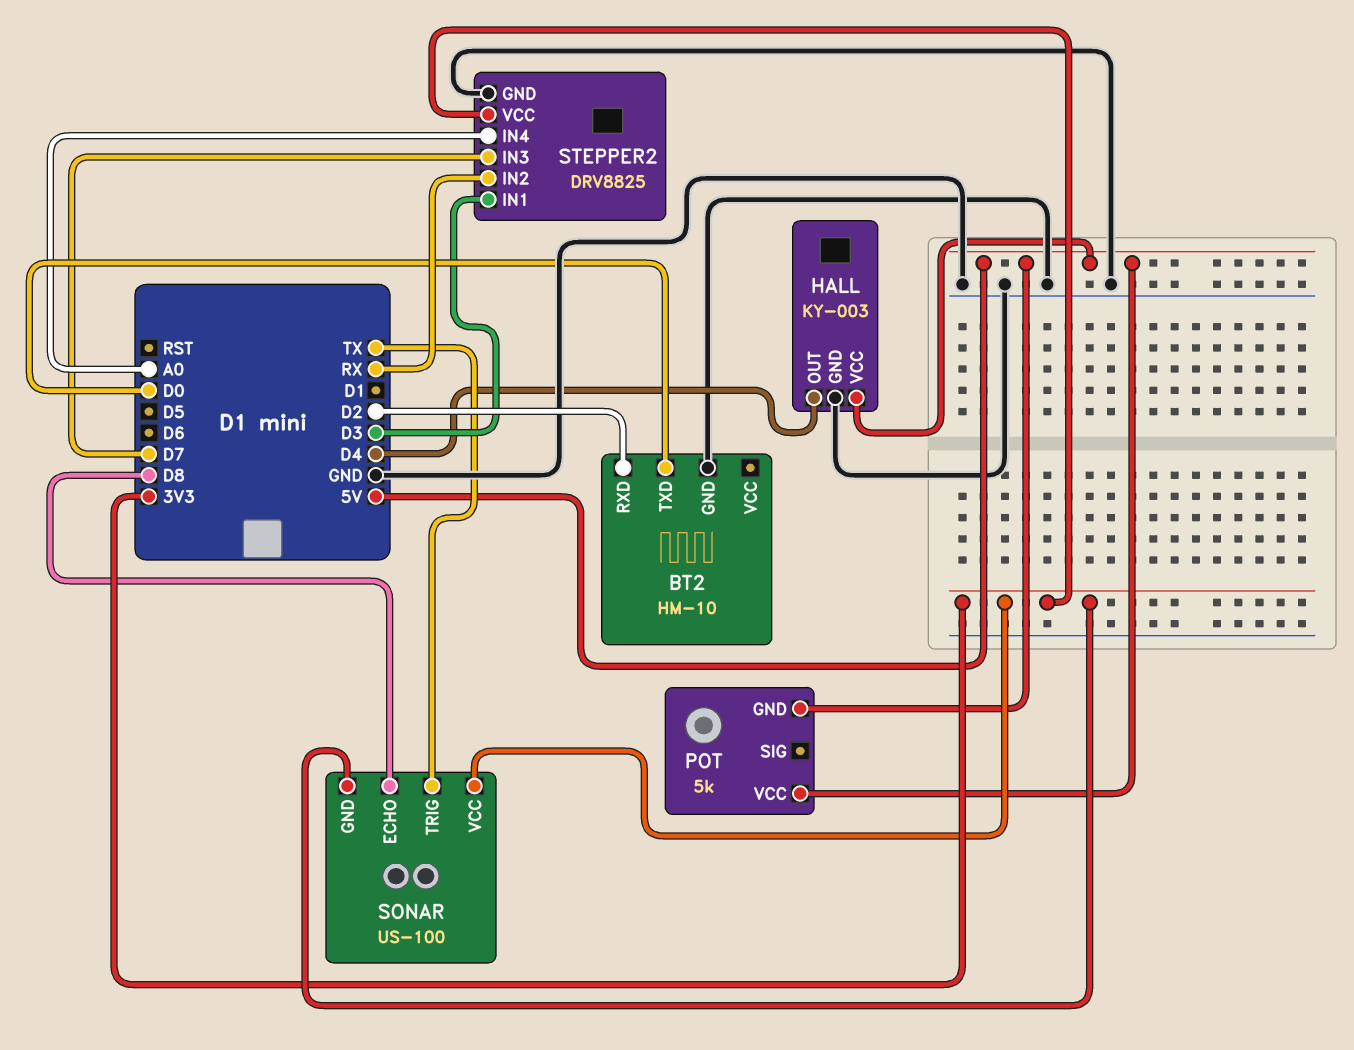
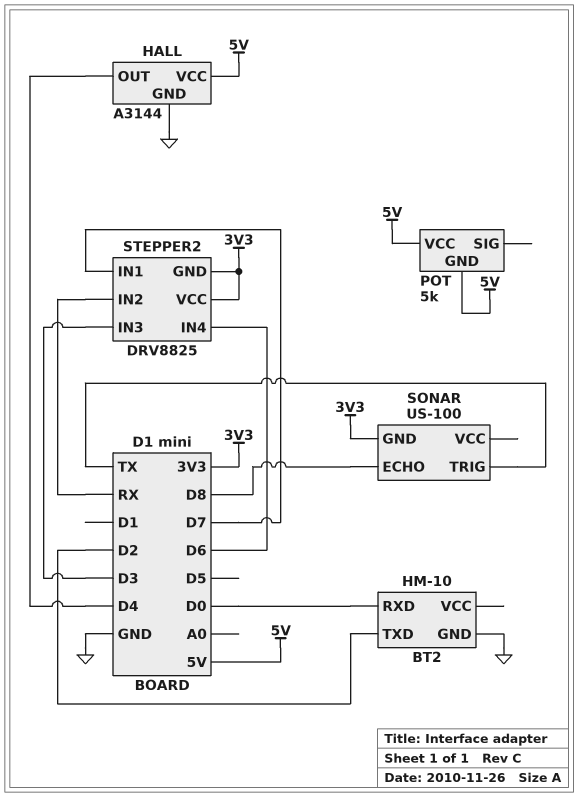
BT2 pin RXD: D2 -> D0
BT2 pin TXD: D0 -> D2
HALL: KY-003 -> A3144
SONAR pin VCC: 3V3 -> none
STEPPER2 pin GND: GND -> 3V3
STEPPER2 pin IN1: D3 -> D7
STEPPER2 pin IN3: D7 -> D3
STEPPER2 pin IN4: A0 -> D6

